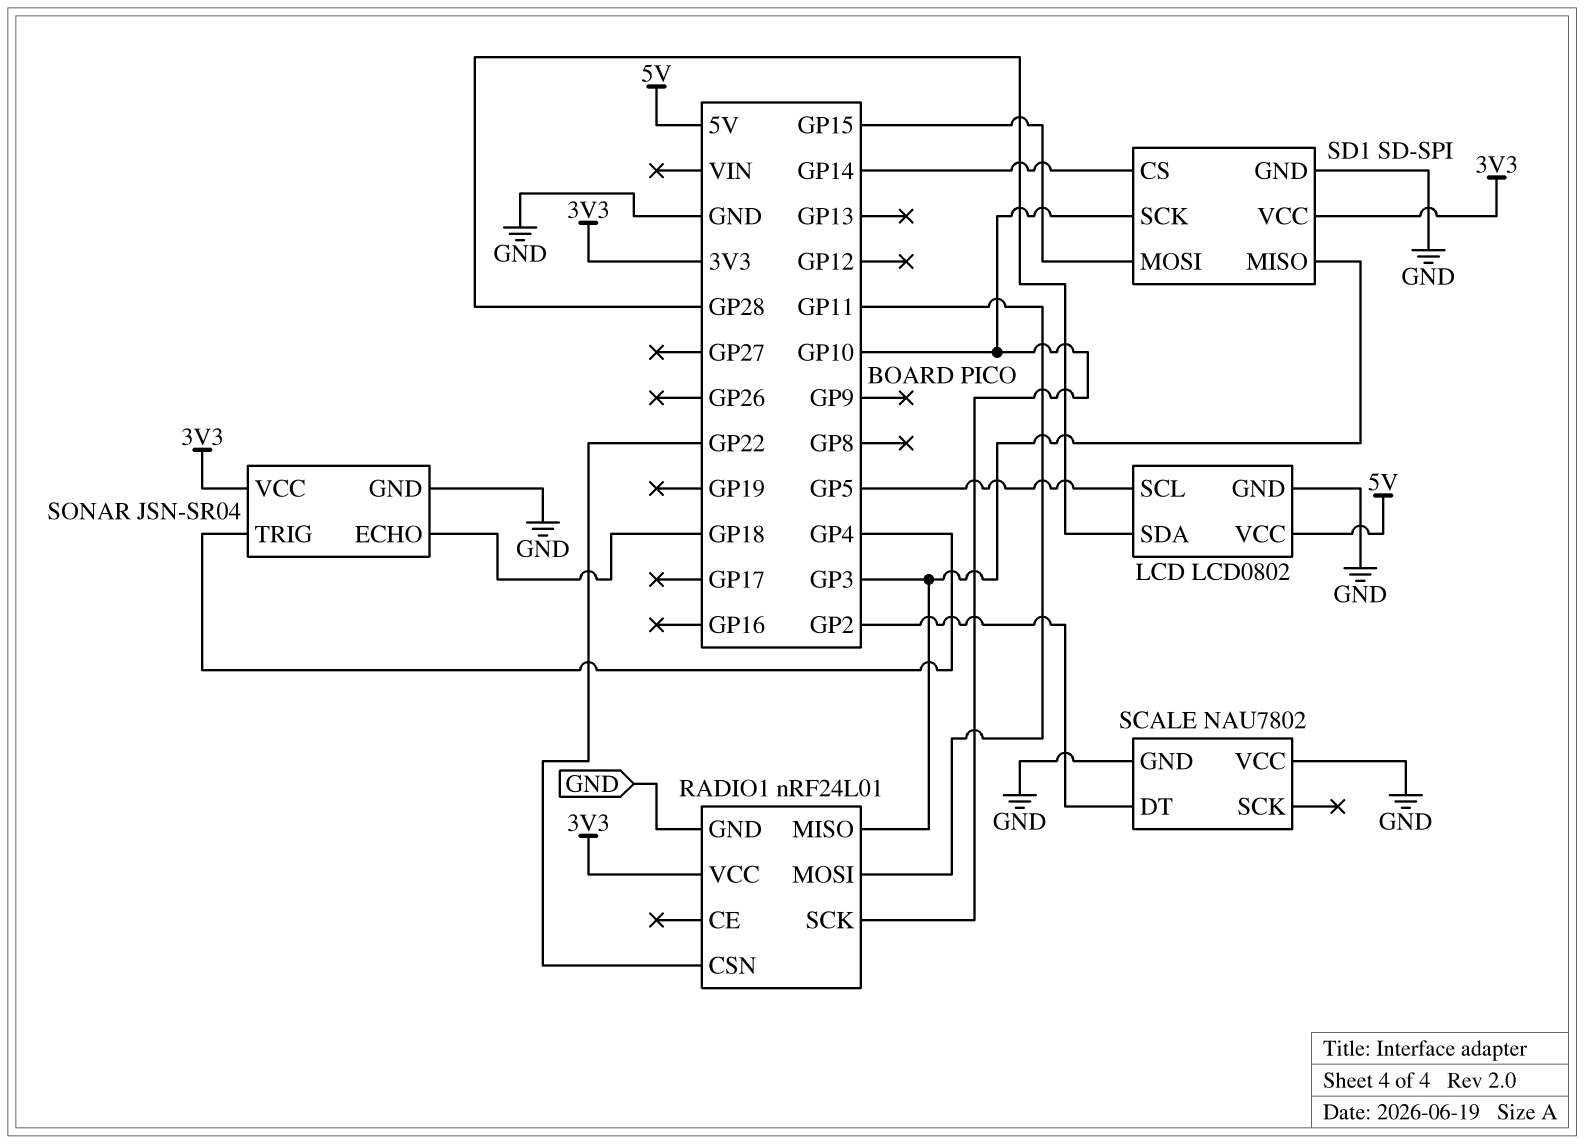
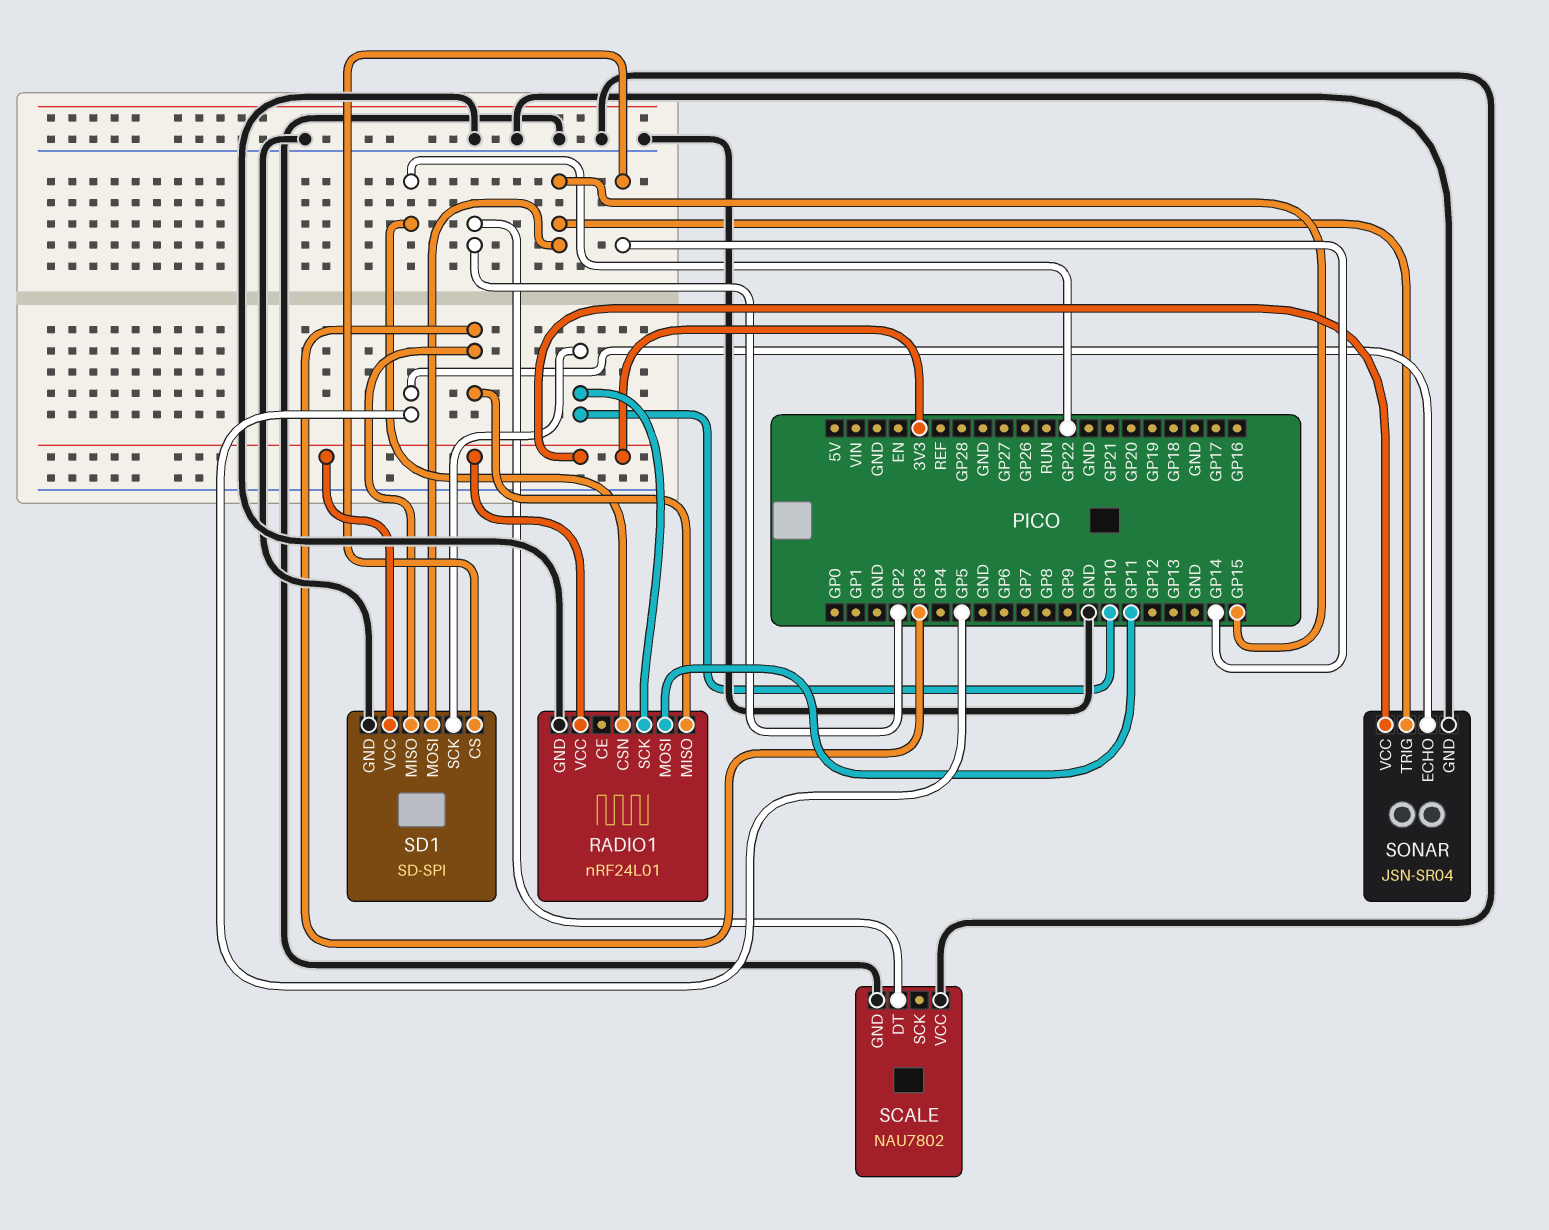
LCD: LCD0802 -> none
LCD pin GND: GND -> none
LCD pin SCL: GP5 -> none
LCD pin SDA: GP28 -> none
LCD pin VCC: 5V -> none
SONAR pin ECHO: GP18 -> GP5
SONAR pin TRIG: GP4 -> GP15

